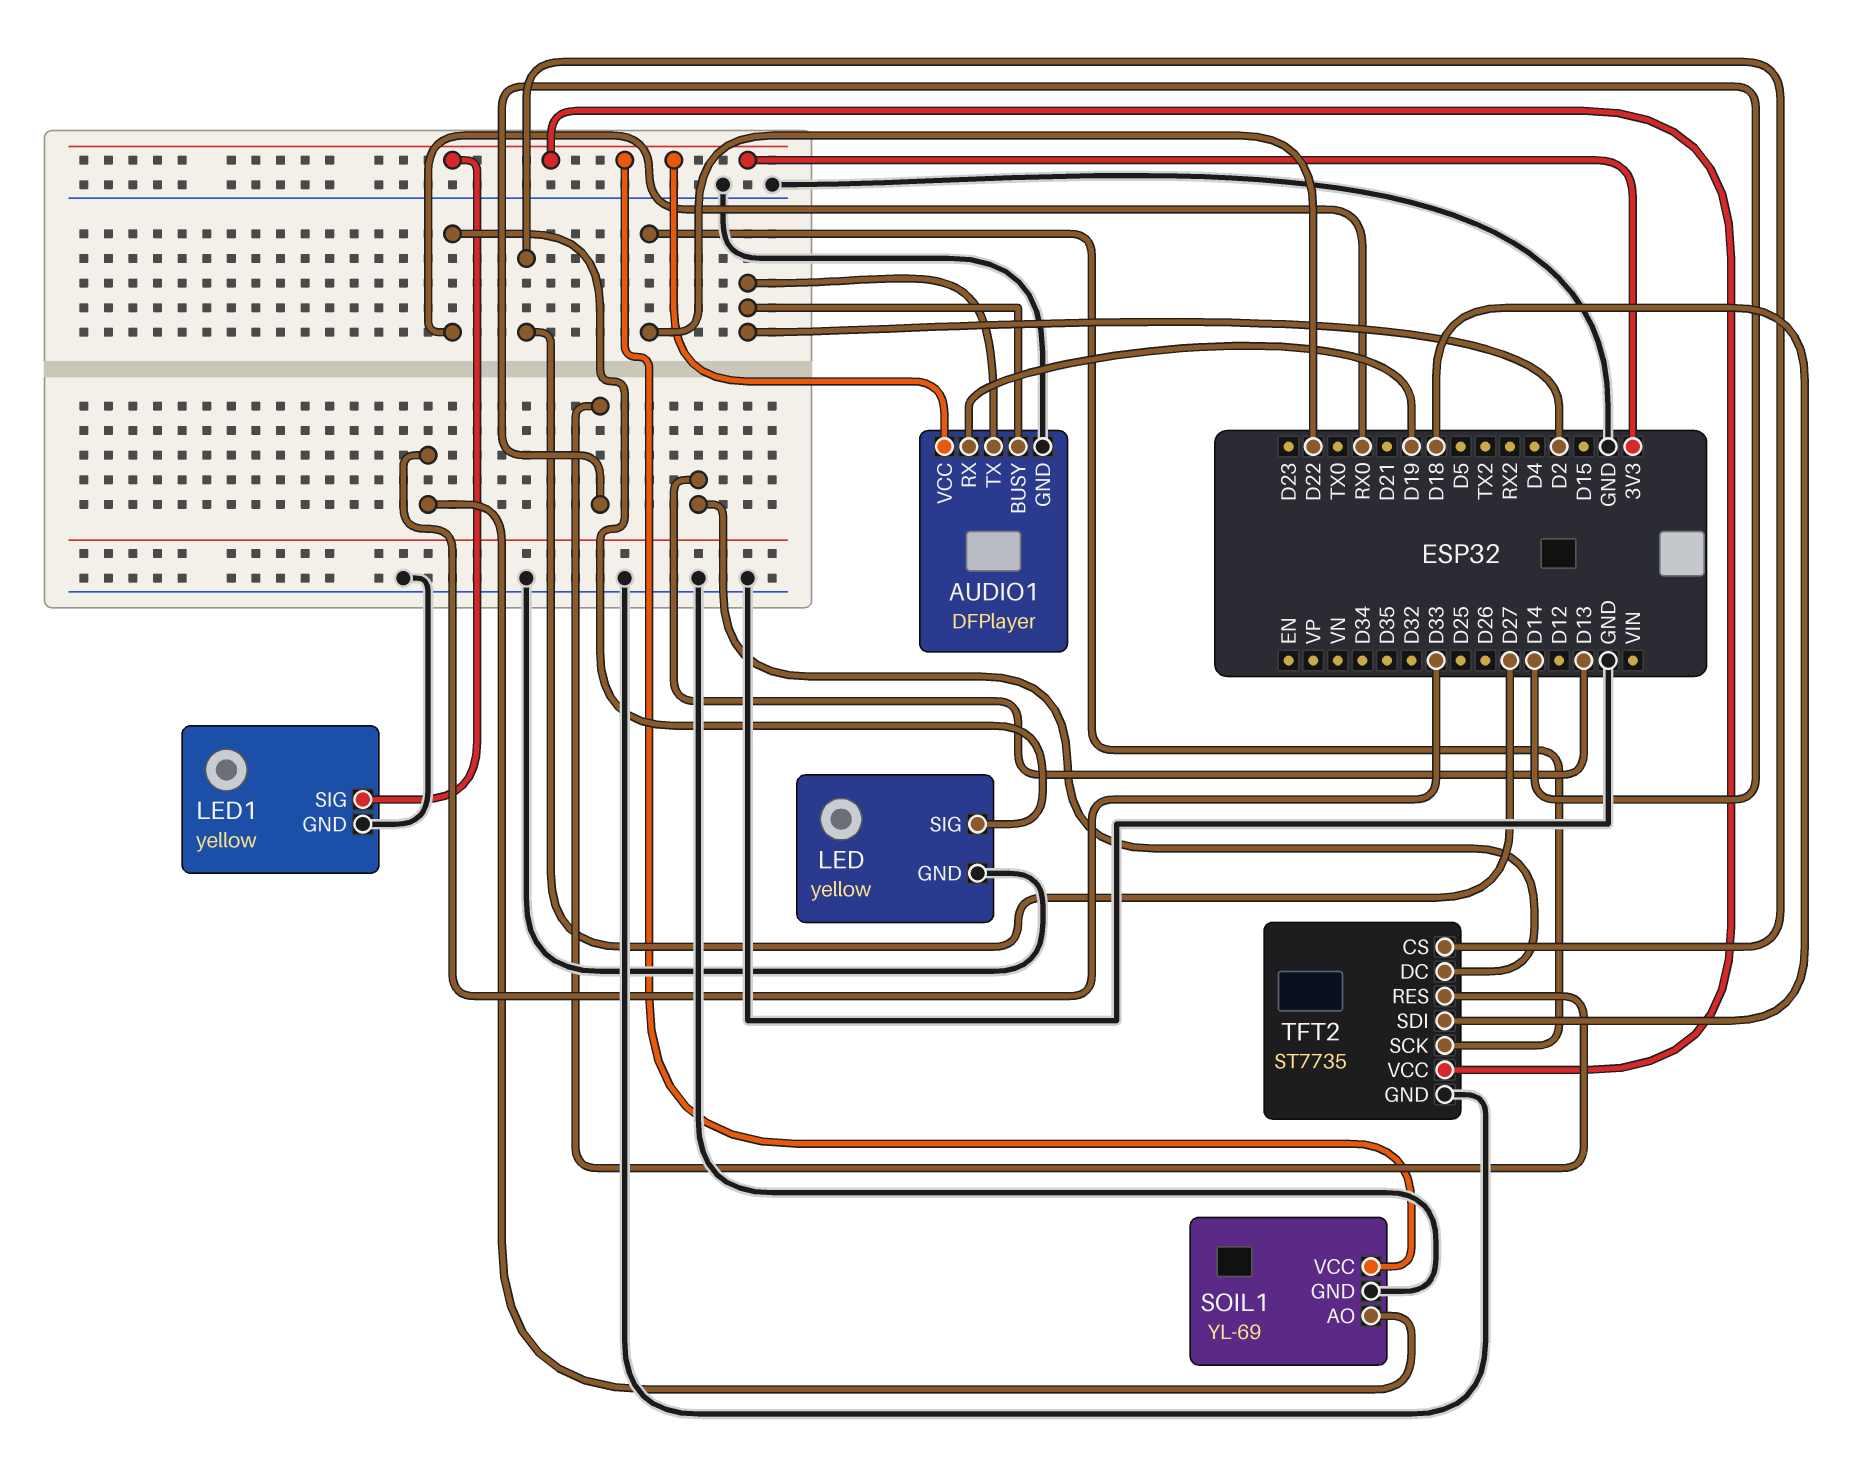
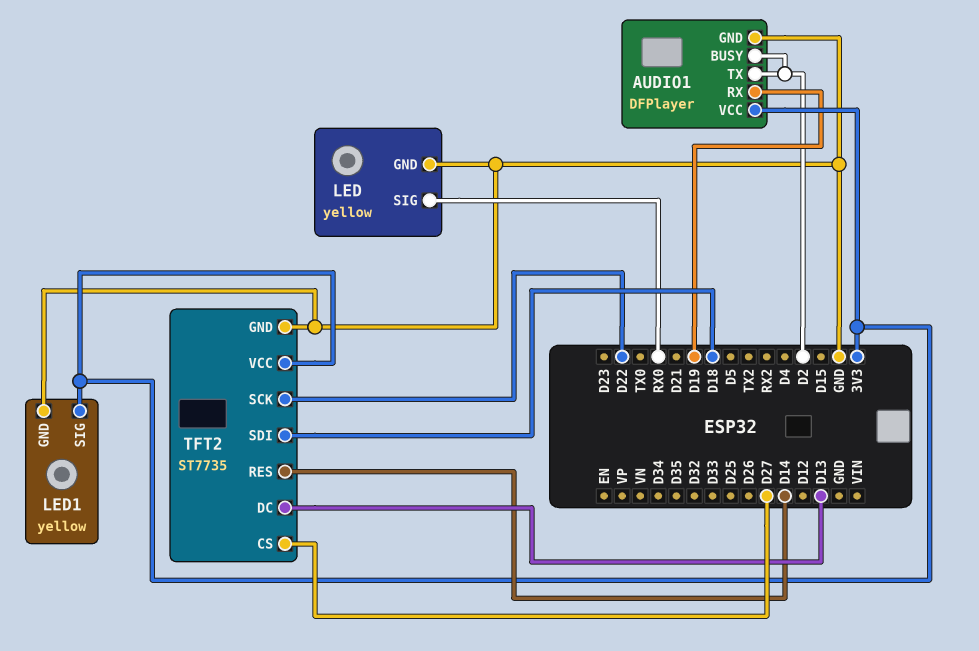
SOIL1: YL-69 -> none
SOIL1 pin AO: D33 -> none
SOIL1 pin GND: GND -> none
SOIL1 pin VCC: 3V3 -> none

